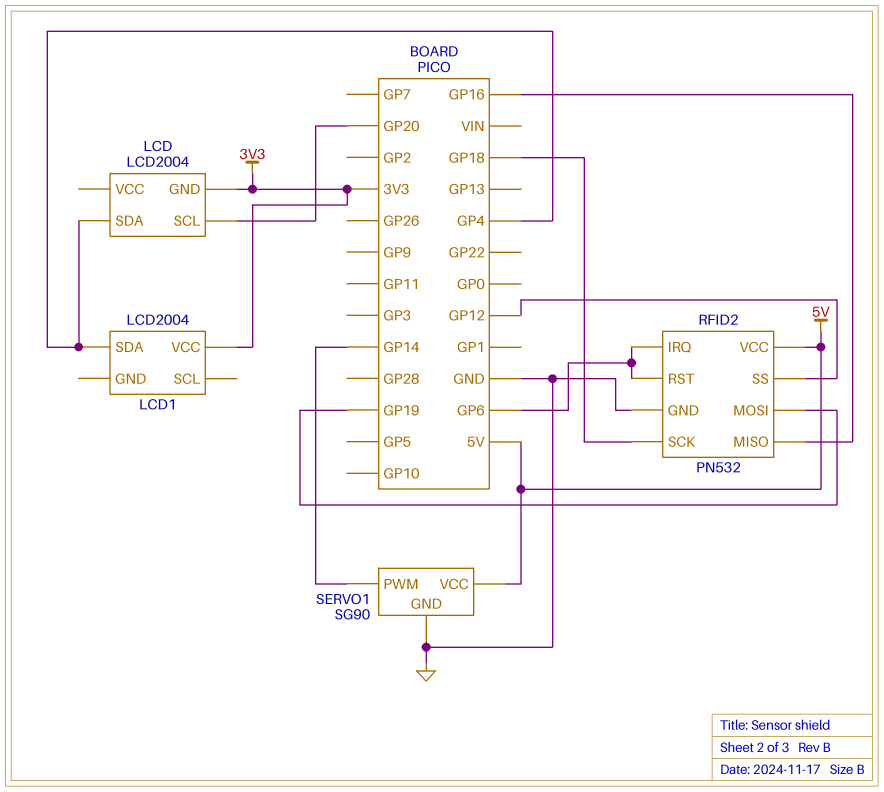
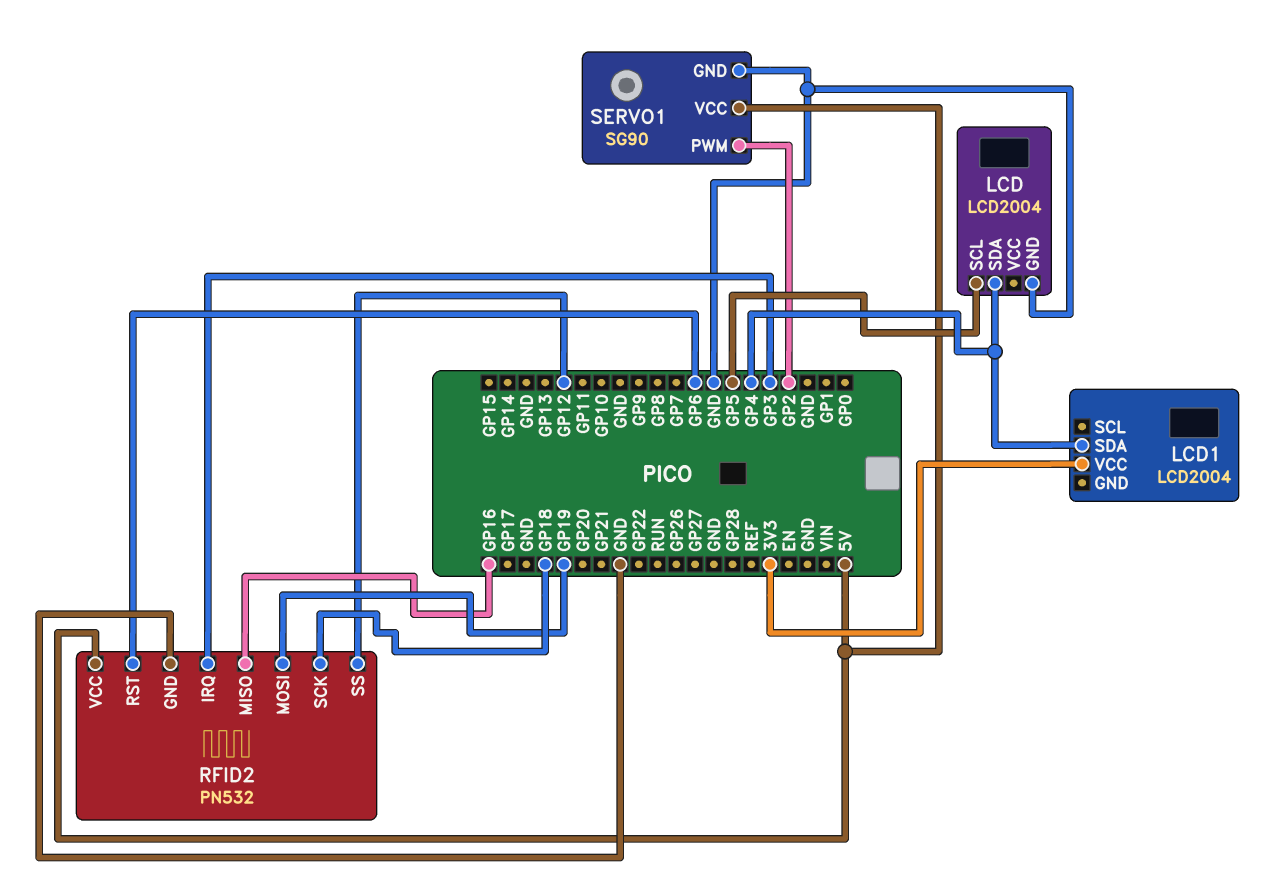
LCD pin GND: 3V3 -> GND
LCD pin SCL: GP20 -> GP5
RFID2 pin IRQ: GP6 -> GP3
SERVO1 pin PWM: GP14 -> GP2

